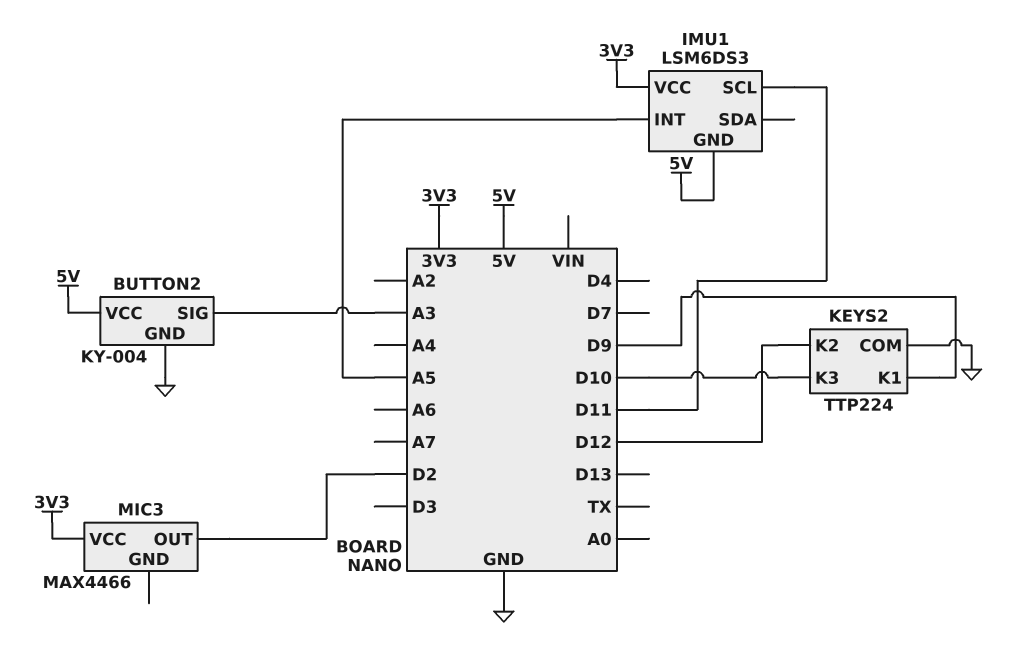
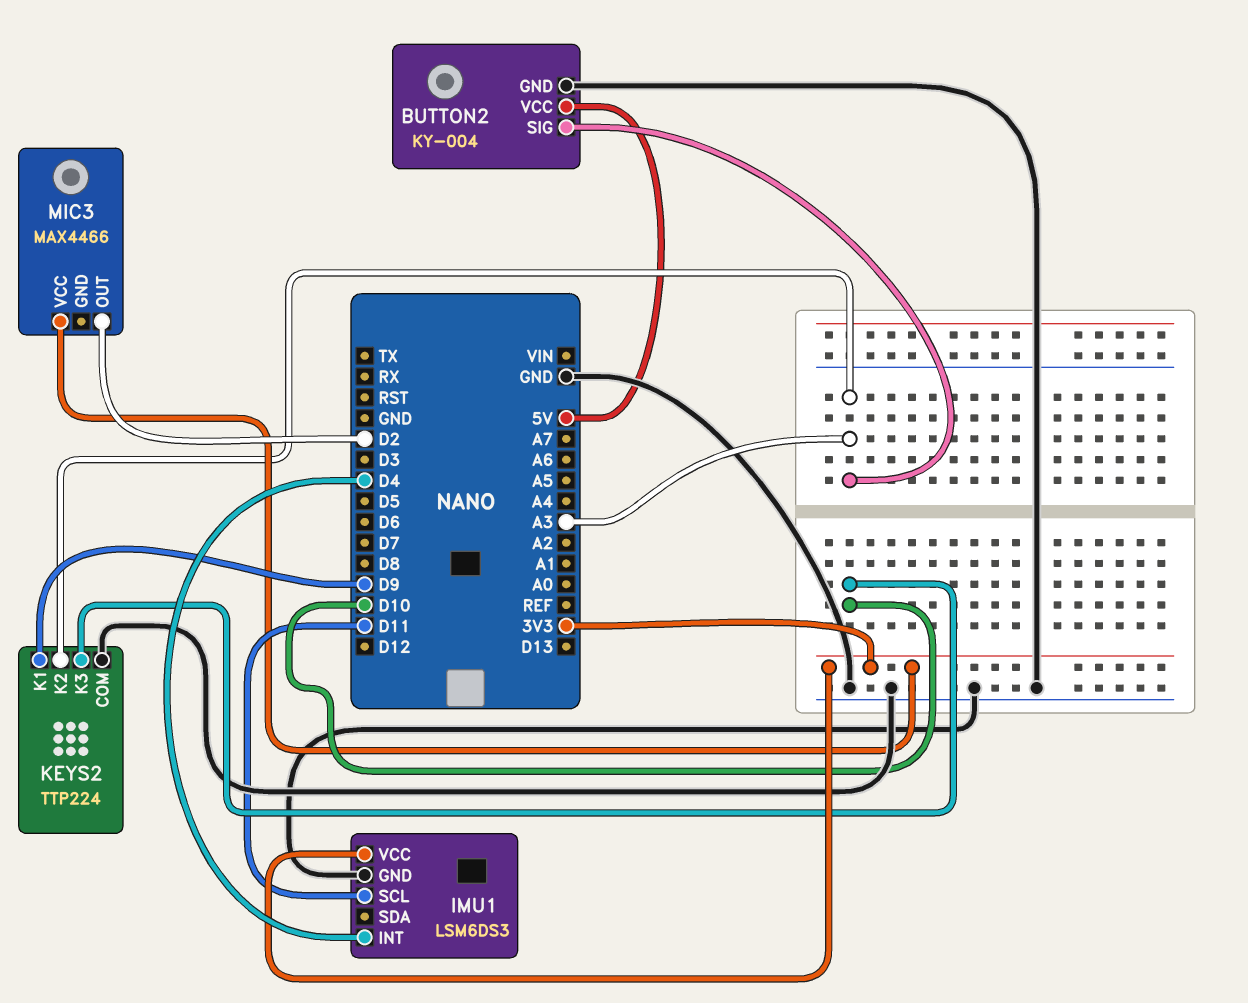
IMU1 pin GND: 5V -> GND
IMU1 pin INT: A5 -> D4
KEYS2 pin K2: D12 -> A3

